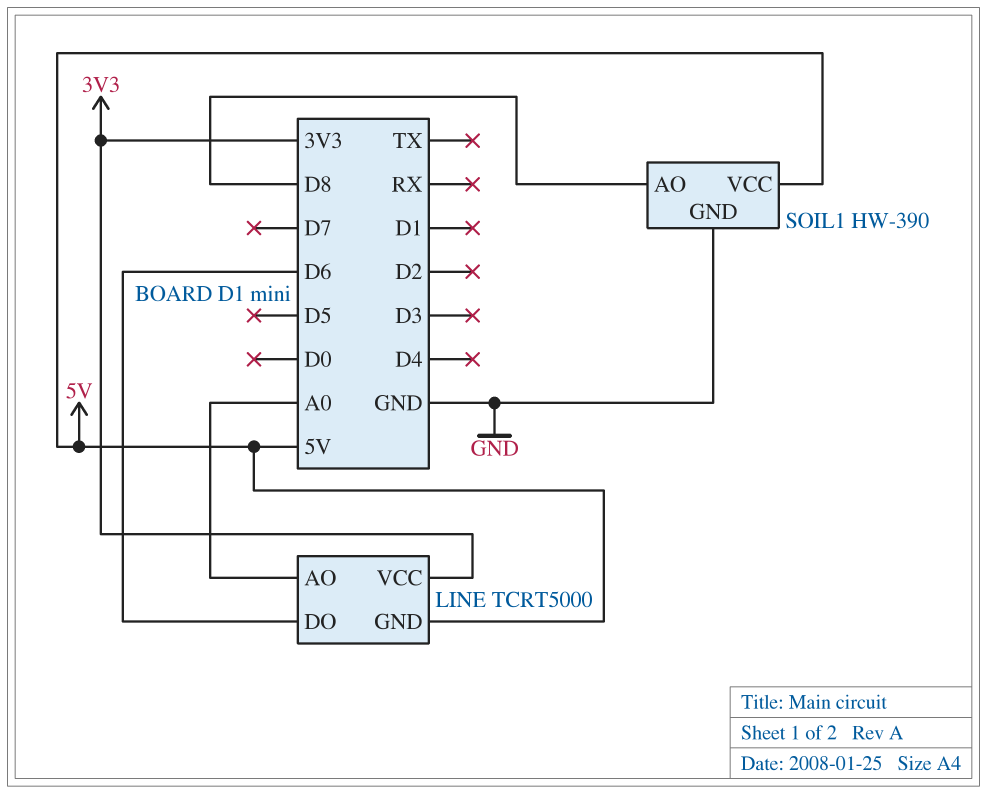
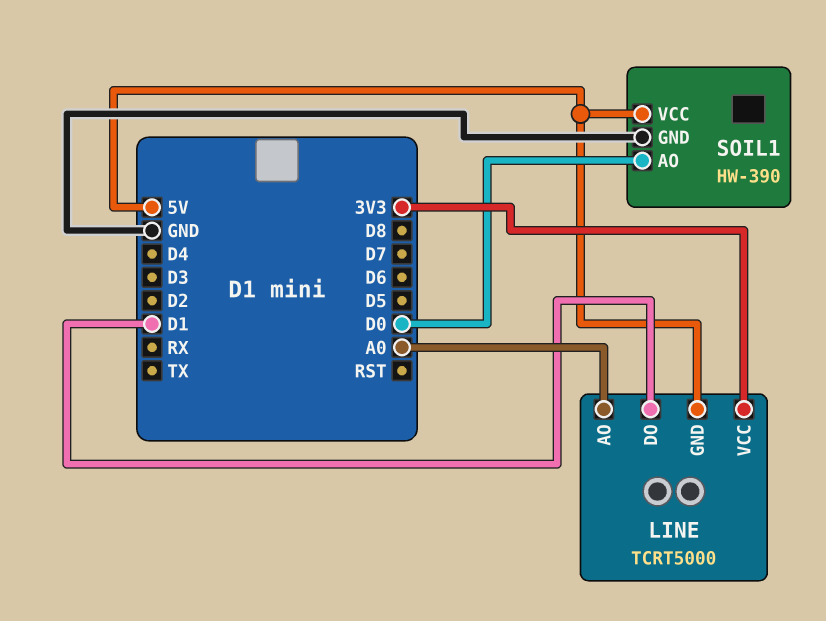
LINE pin DO: D6 -> D1
SOIL1 pin AO: D8 -> D0

